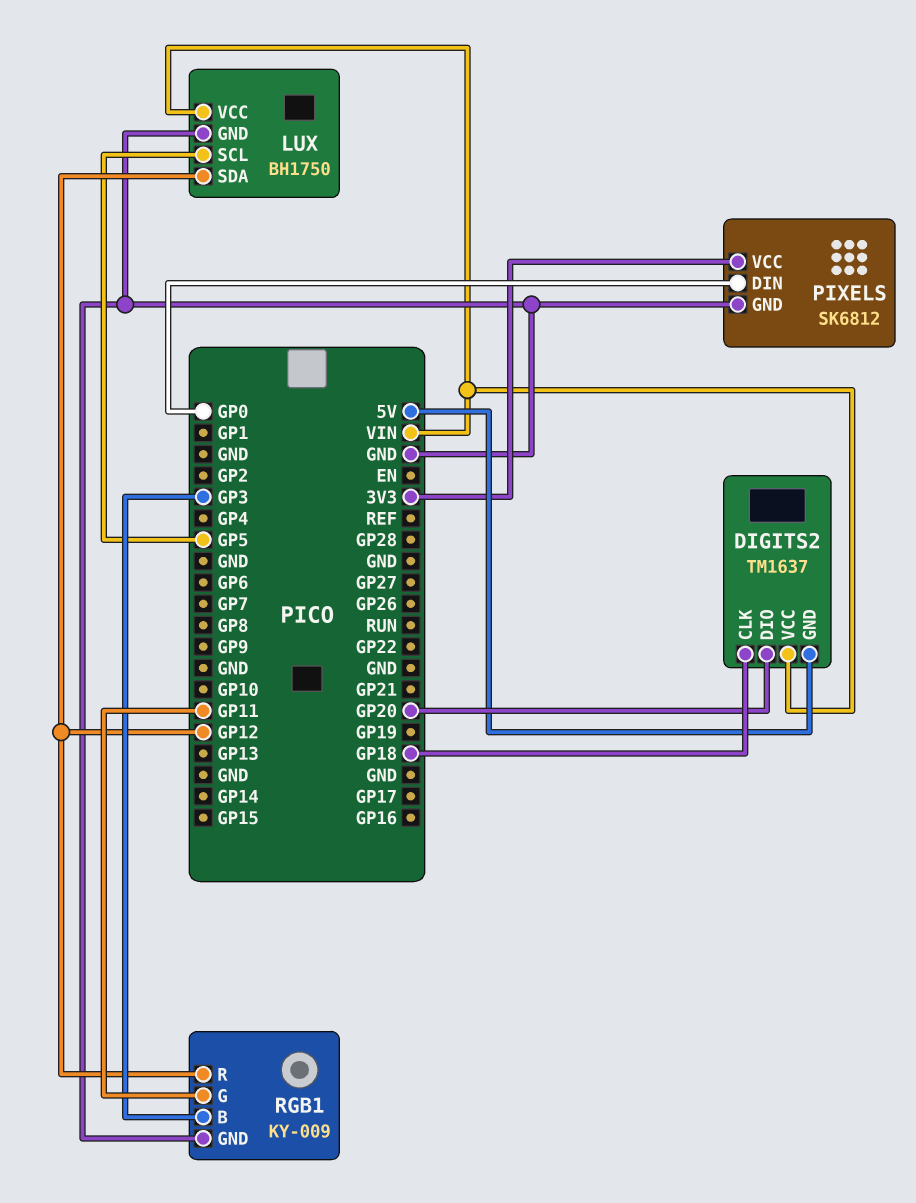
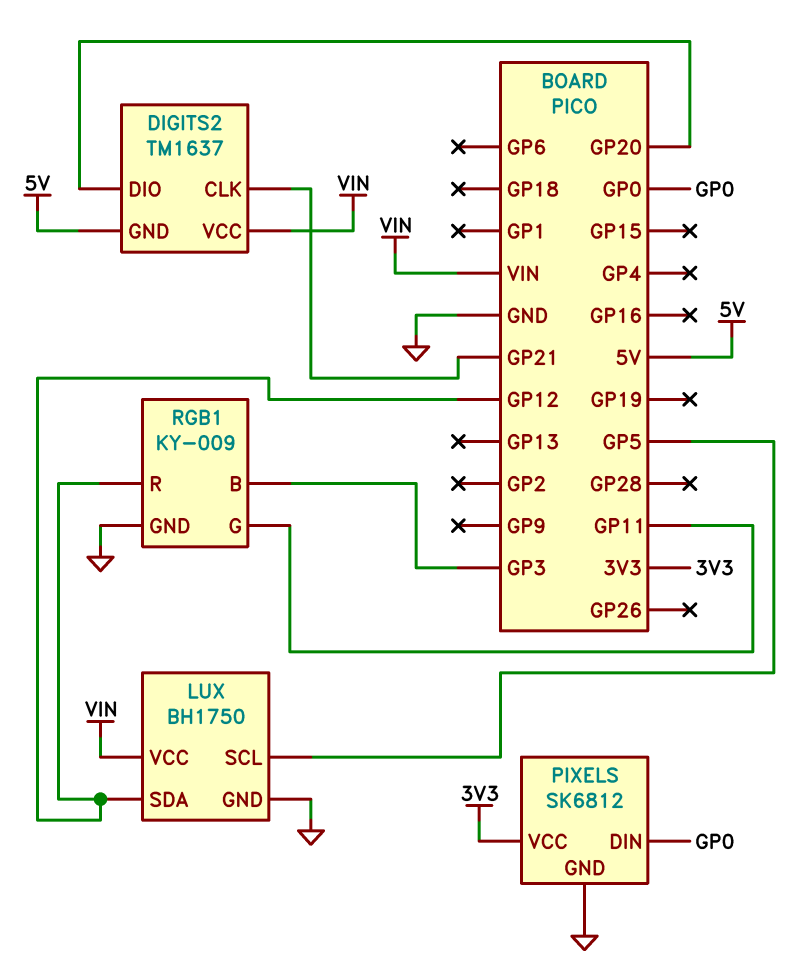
DIGITS2 pin CLK: GP18 -> GP21

